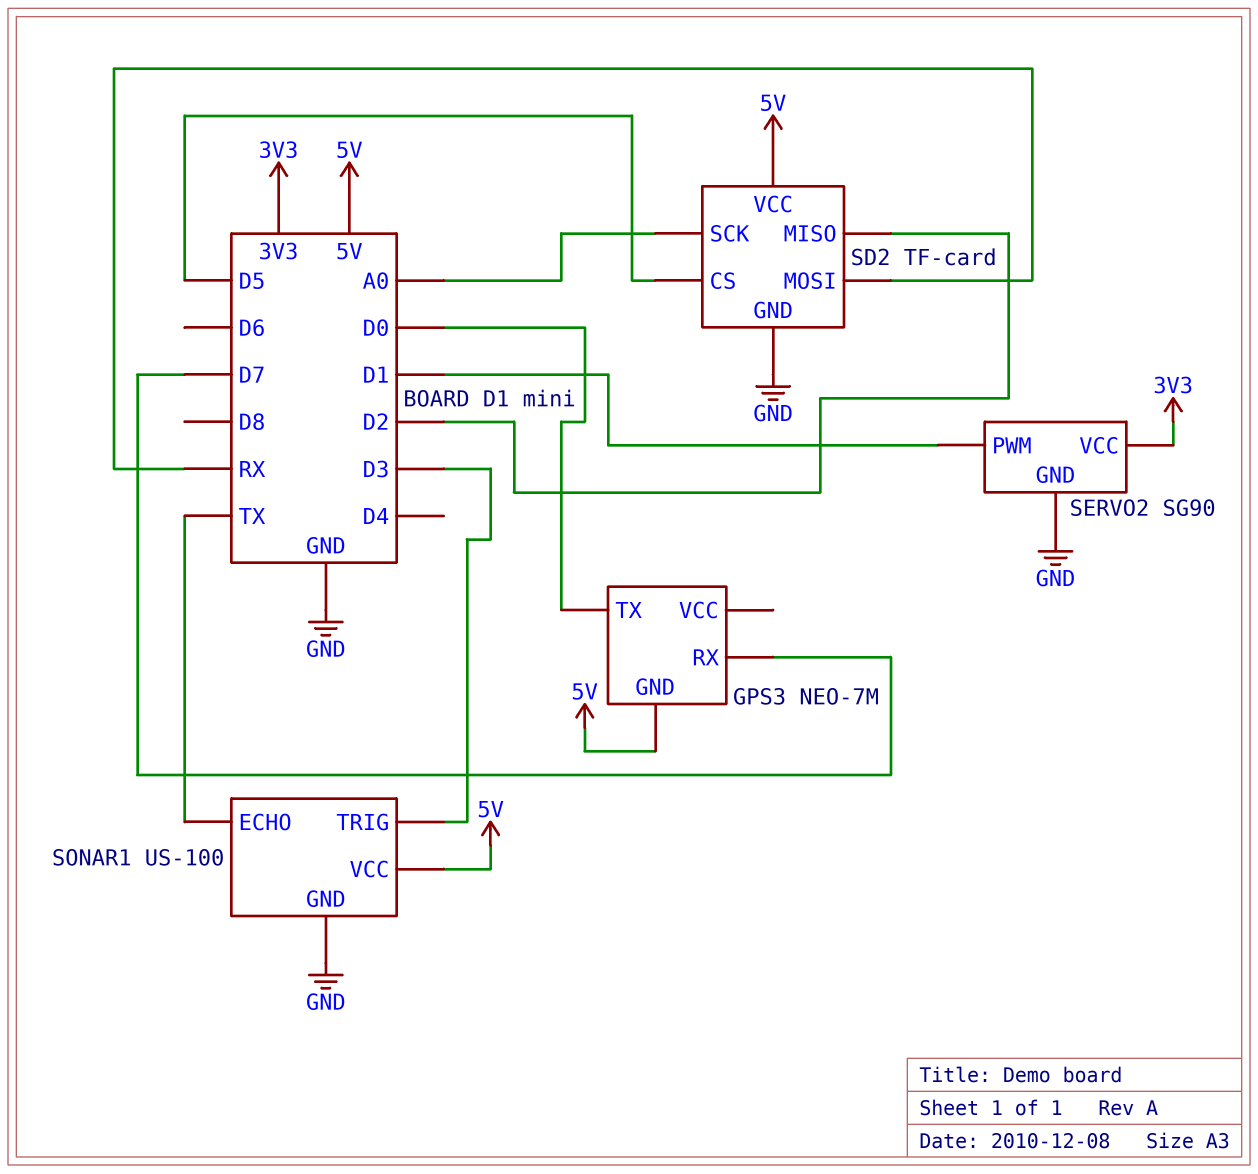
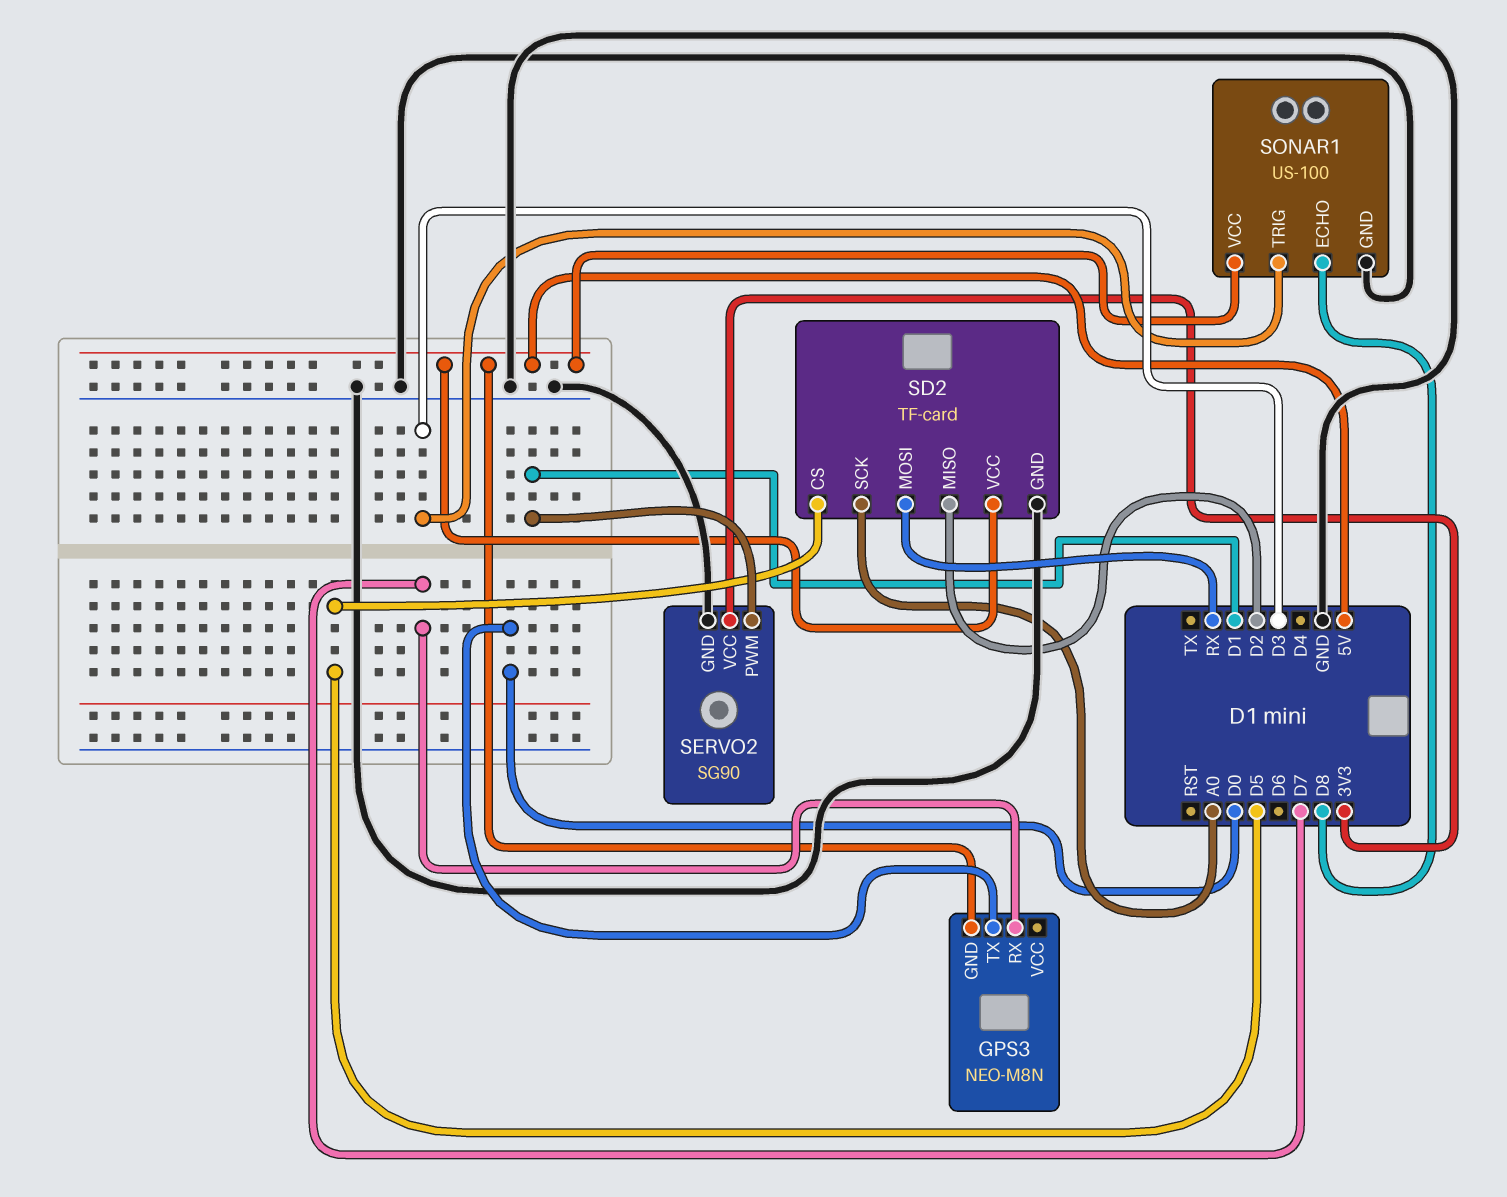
GPS3: NEO-7M -> NEO-M8N
SONAR1 pin ECHO: TX -> D8

